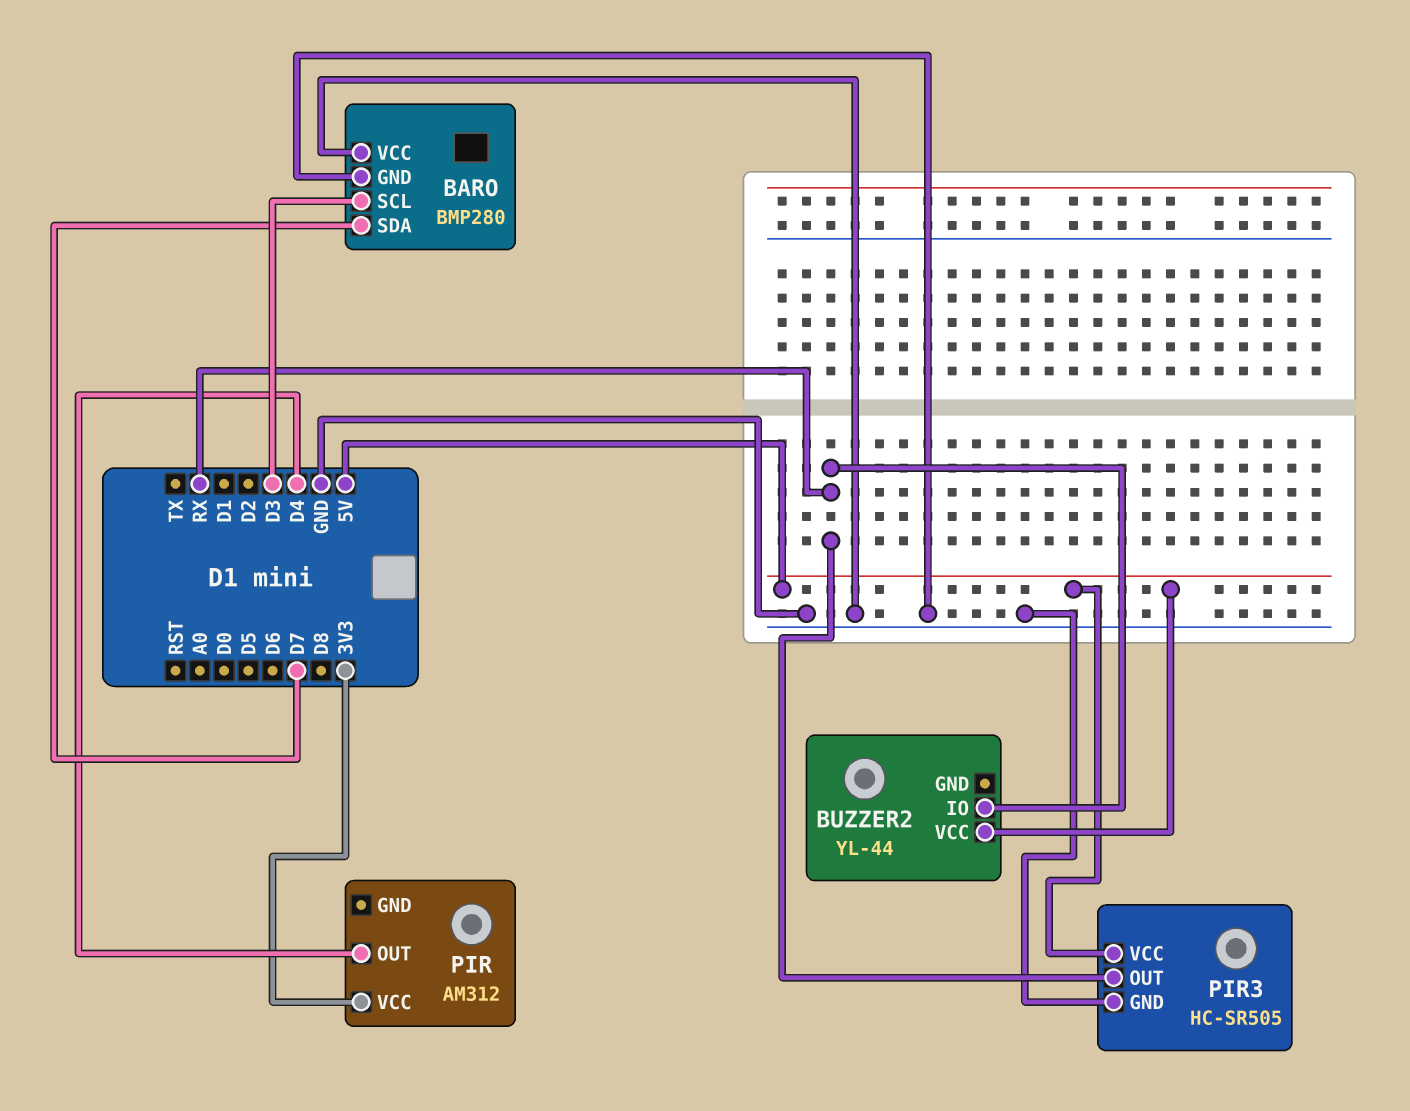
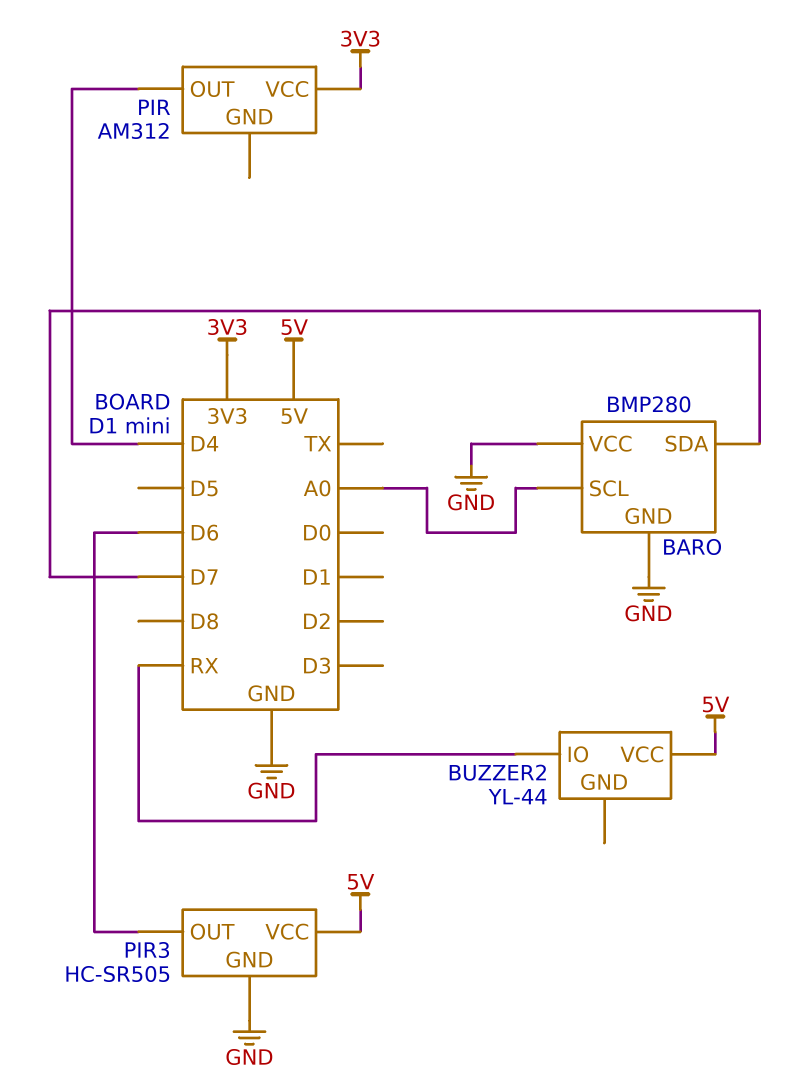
BARO pin SCL: D3 -> A0
PIR3 pin OUT: RX -> D6

